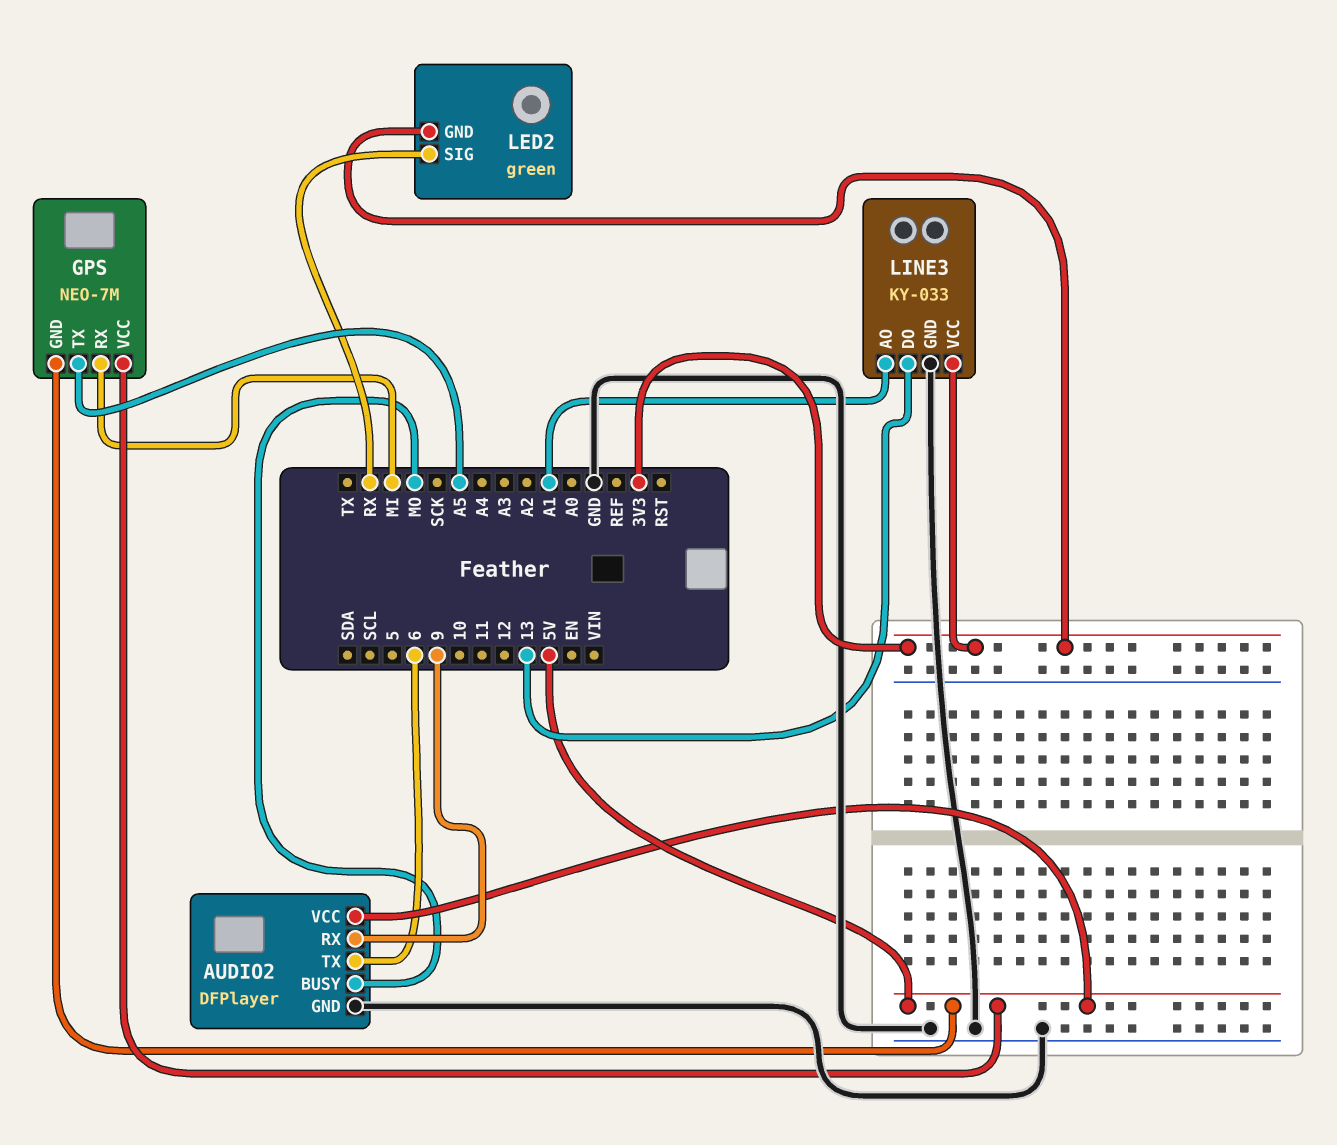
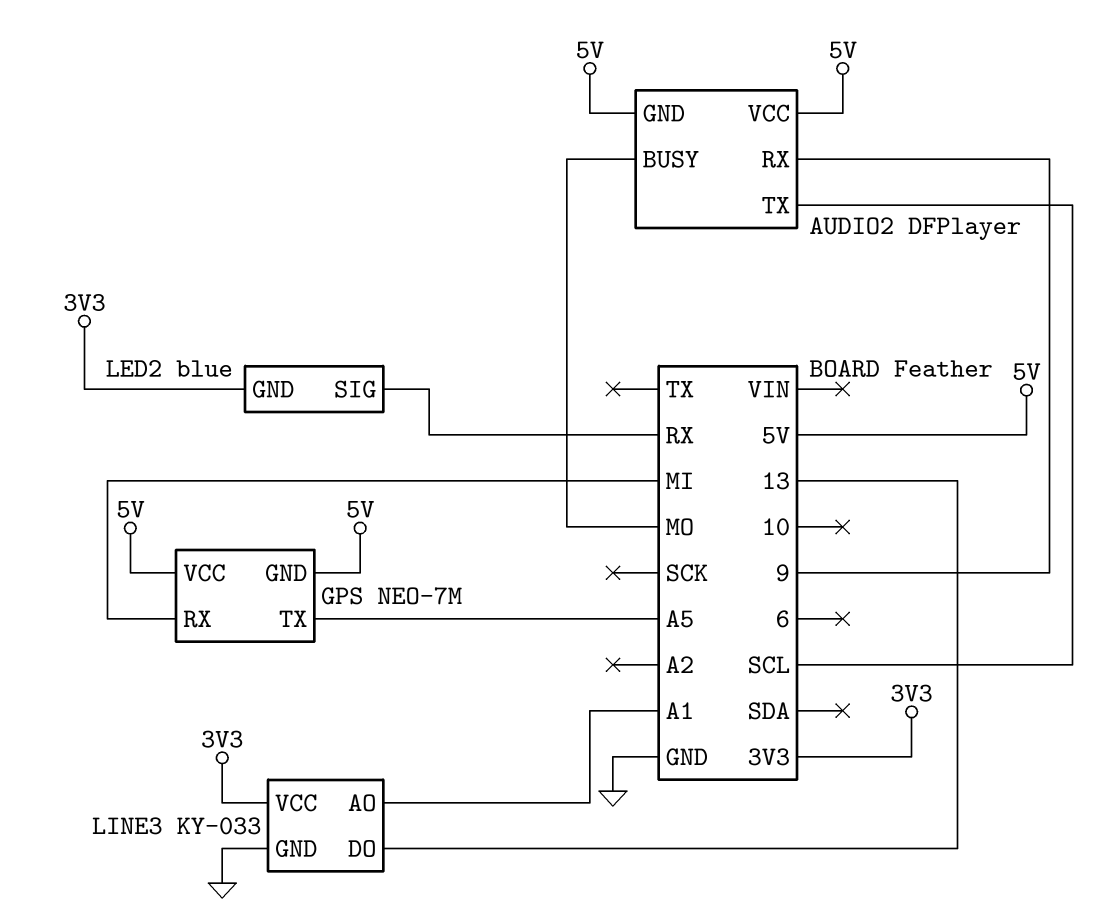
AUDIO2 pin GND: GND -> 5V
AUDIO2 pin TX: 6 -> SCL
LED2: green -> blue

